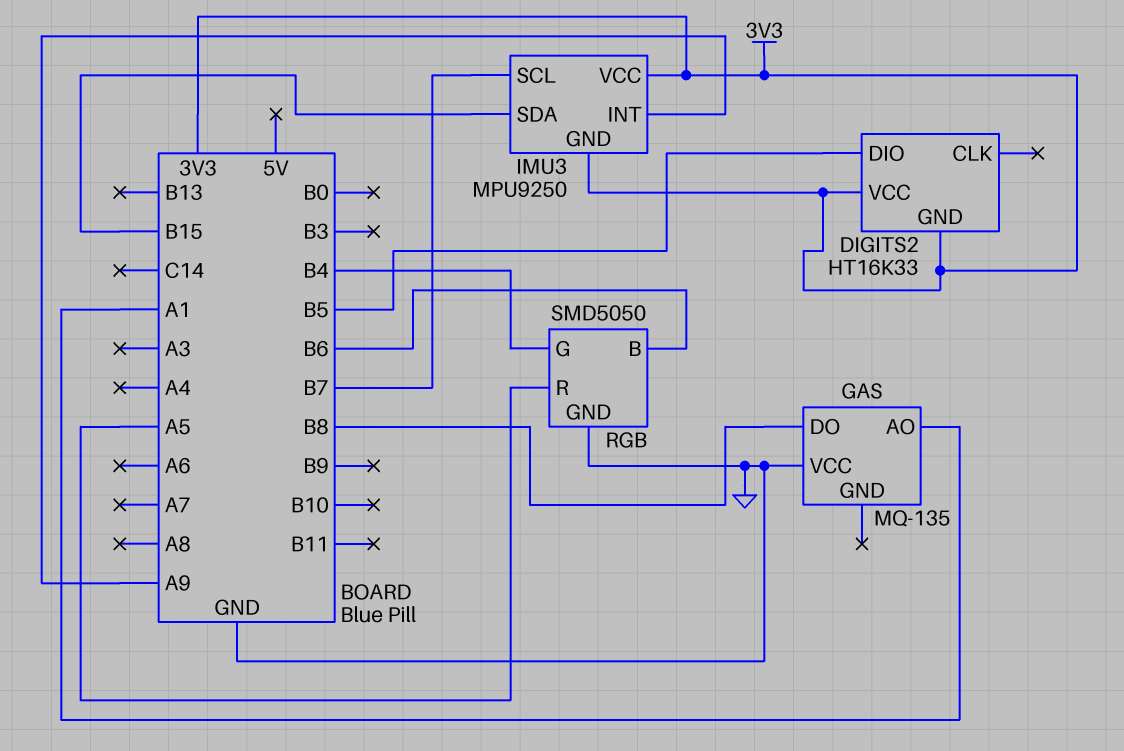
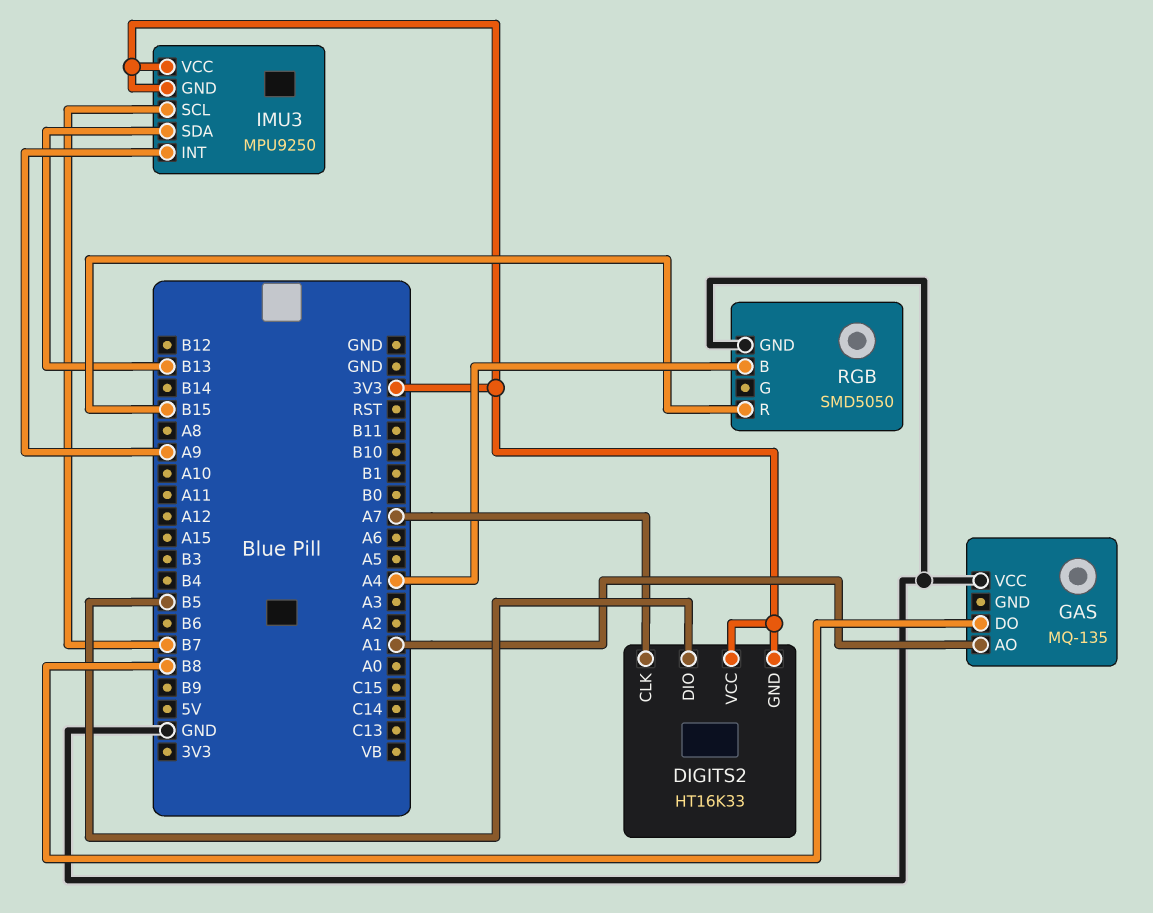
DIGITS2 pin CLK: none -> A7
IMU3 pin SDA: B15 -> B13
RGB pin B: B6 -> A4
RGB pin G: B4 -> none
RGB pin R: A5 -> B15

